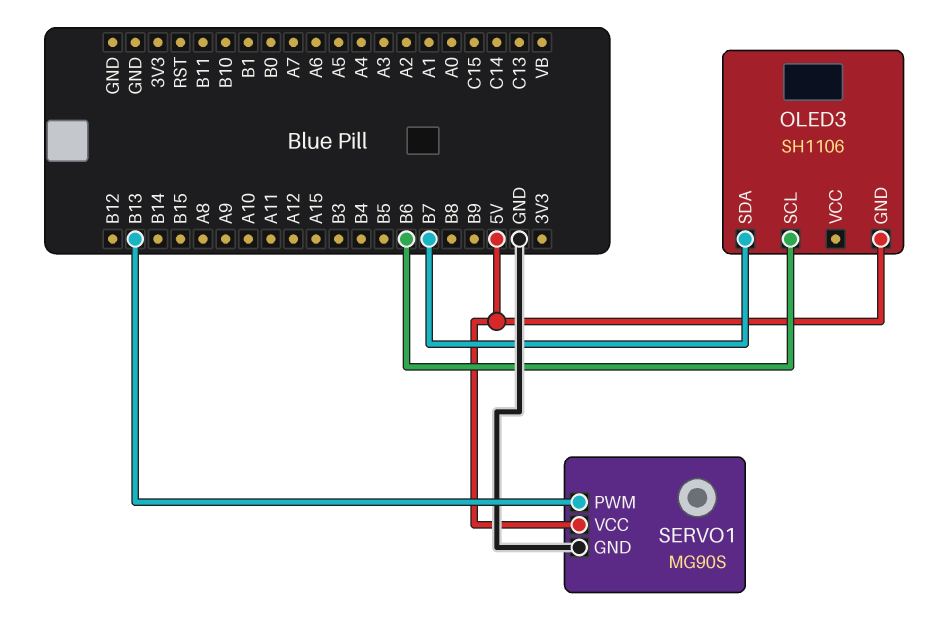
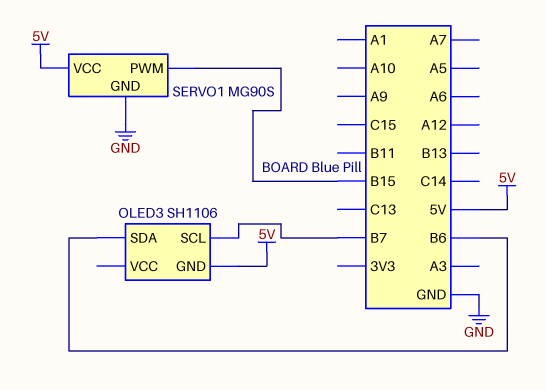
OLED3 pin SCL: B6 -> B7
OLED3 pin SDA: B7 -> B6
SERVO1 pin PWM: B13 -> B15

